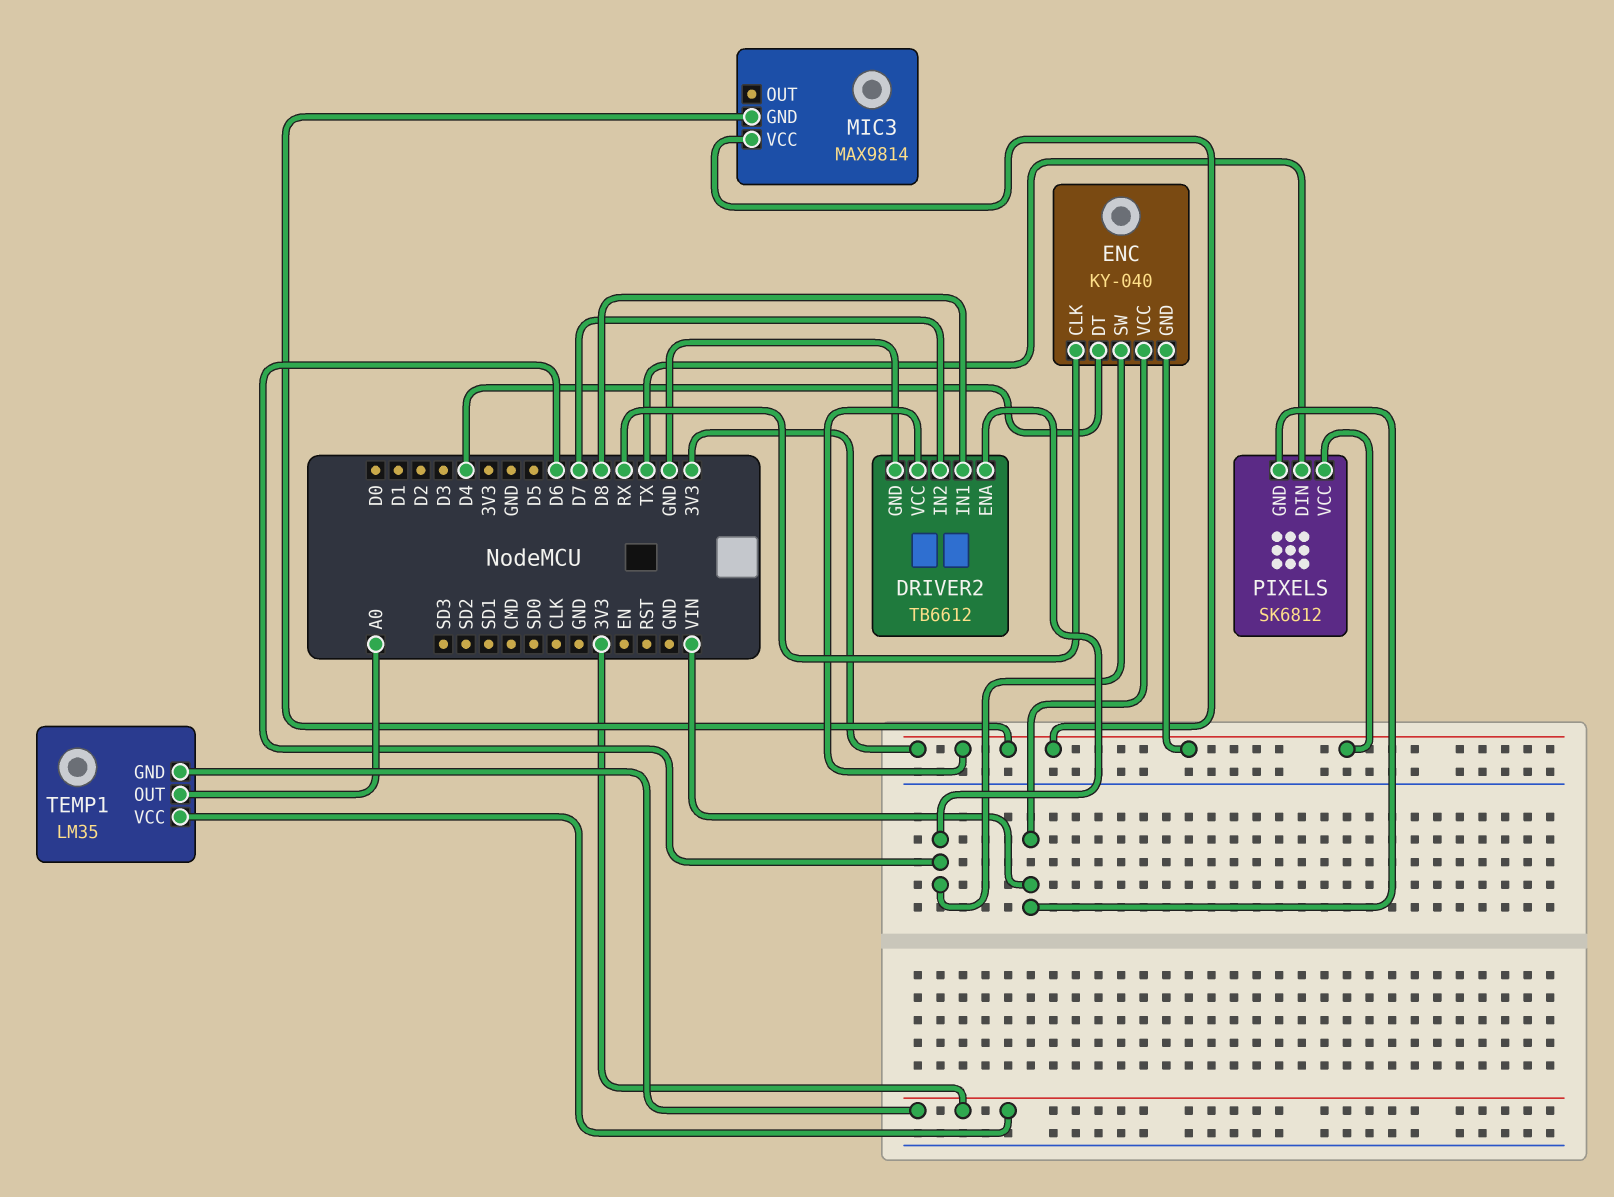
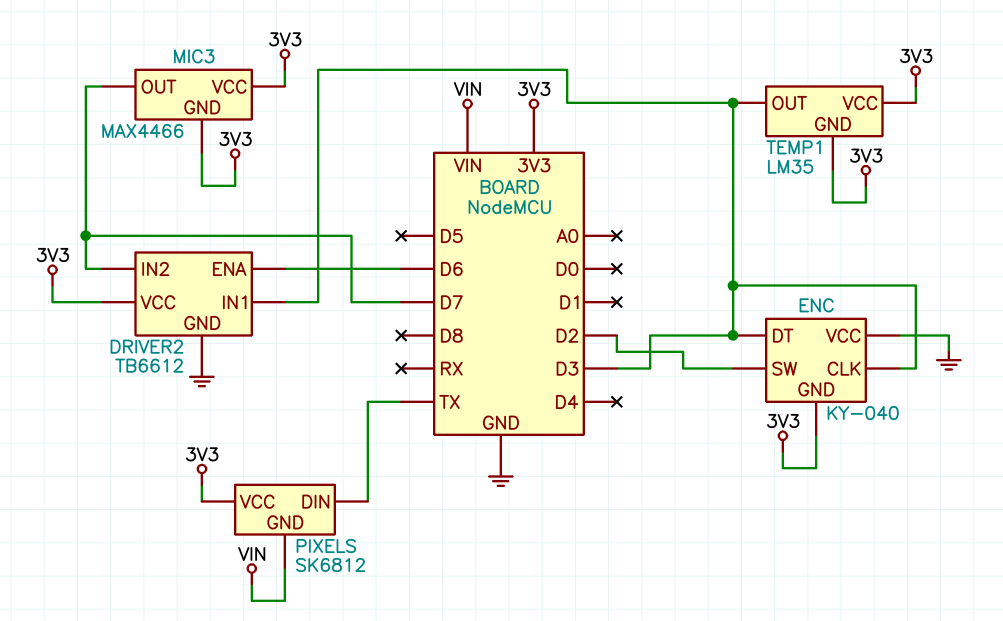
DRIVER2 pin IN1: D8 -> D3
ENC pin CLK: RX -> D3
ENC pin DT: D4 -> D3
ENC pin SW: D6 -> D2
ENC pin VCC: VIN -> GND
MIC3: MAX9814 -> MAX4466
MIC3 pin OUT: none -> D7
TEMP1 pin OUT: A0 -> D3

